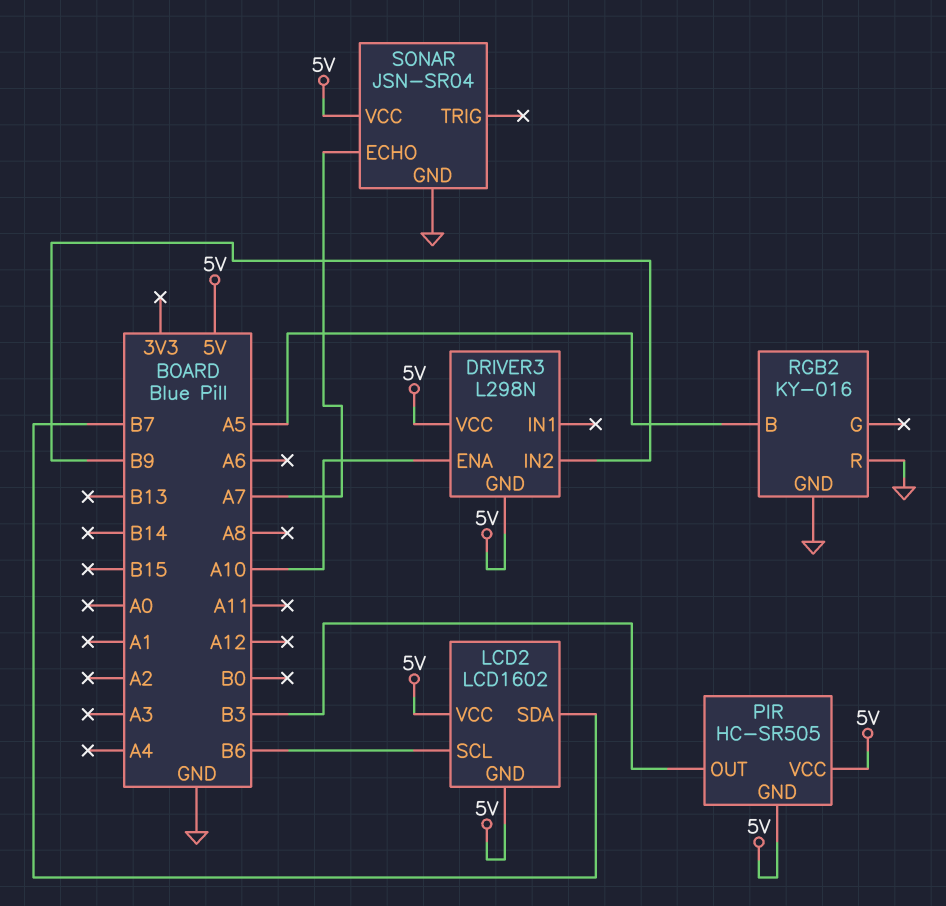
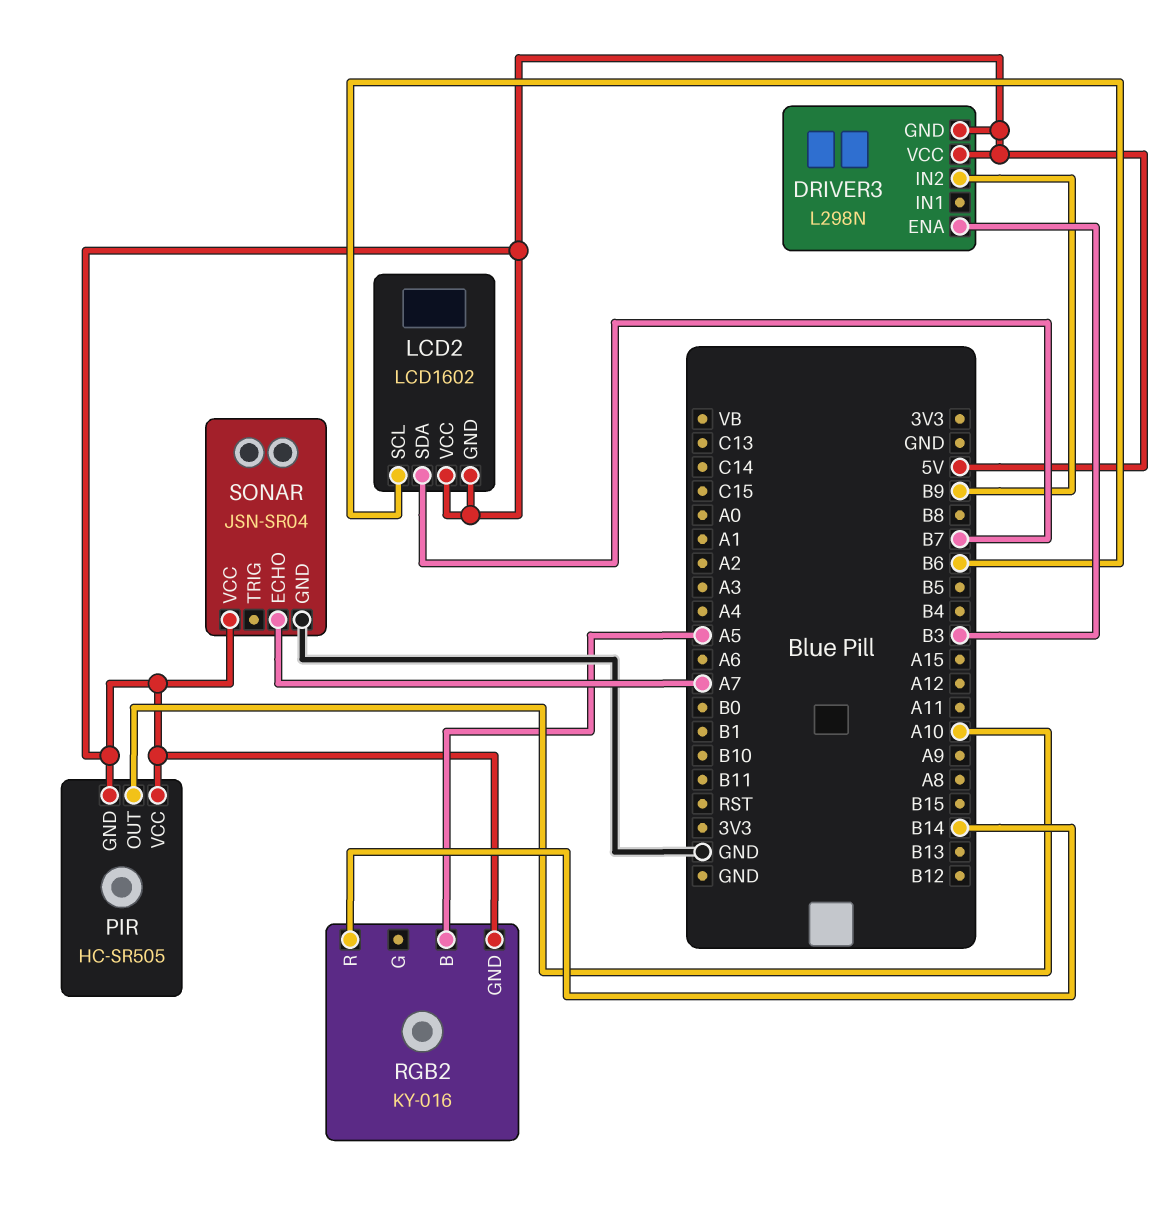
DRIVER3 pin ENA: A10 -> B3
PIR pin OUT: B3 -> A10
RGB2 pin GND: GND -> 5V
RGB2 pin R: GND -> B14

